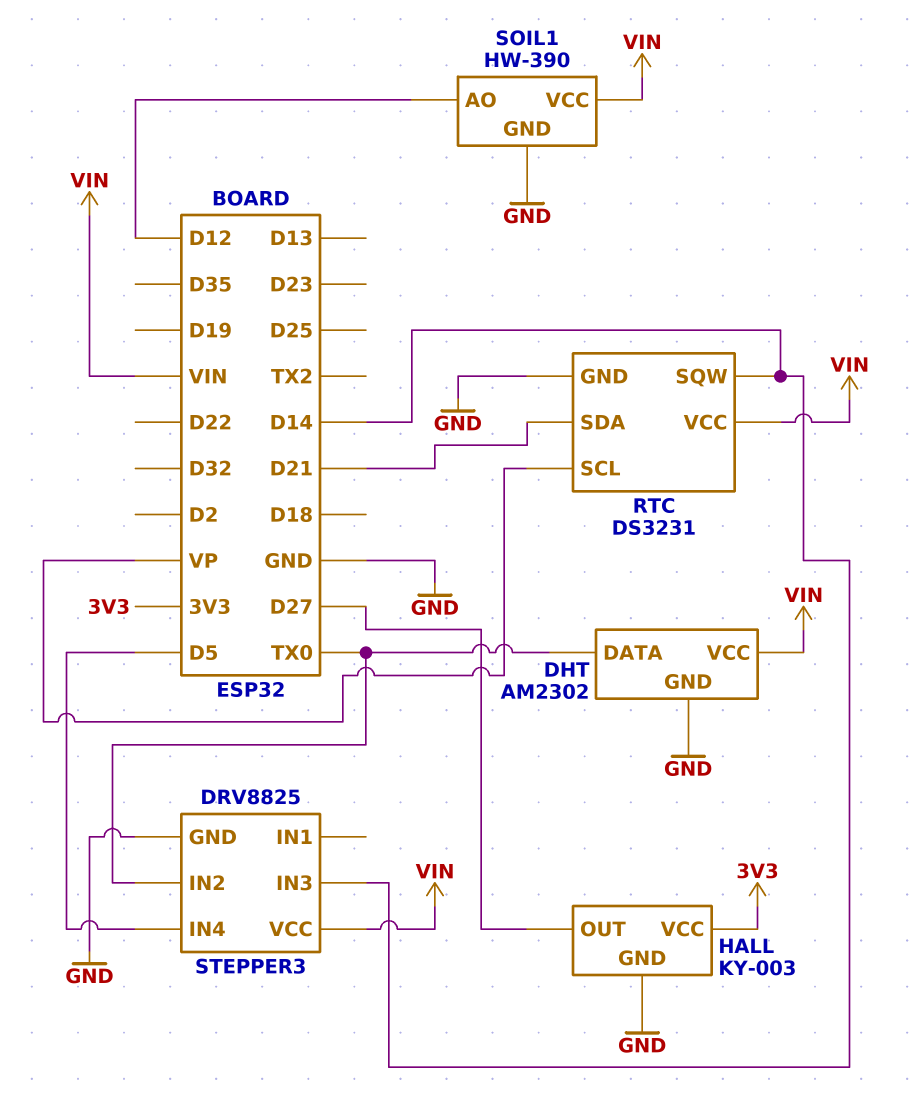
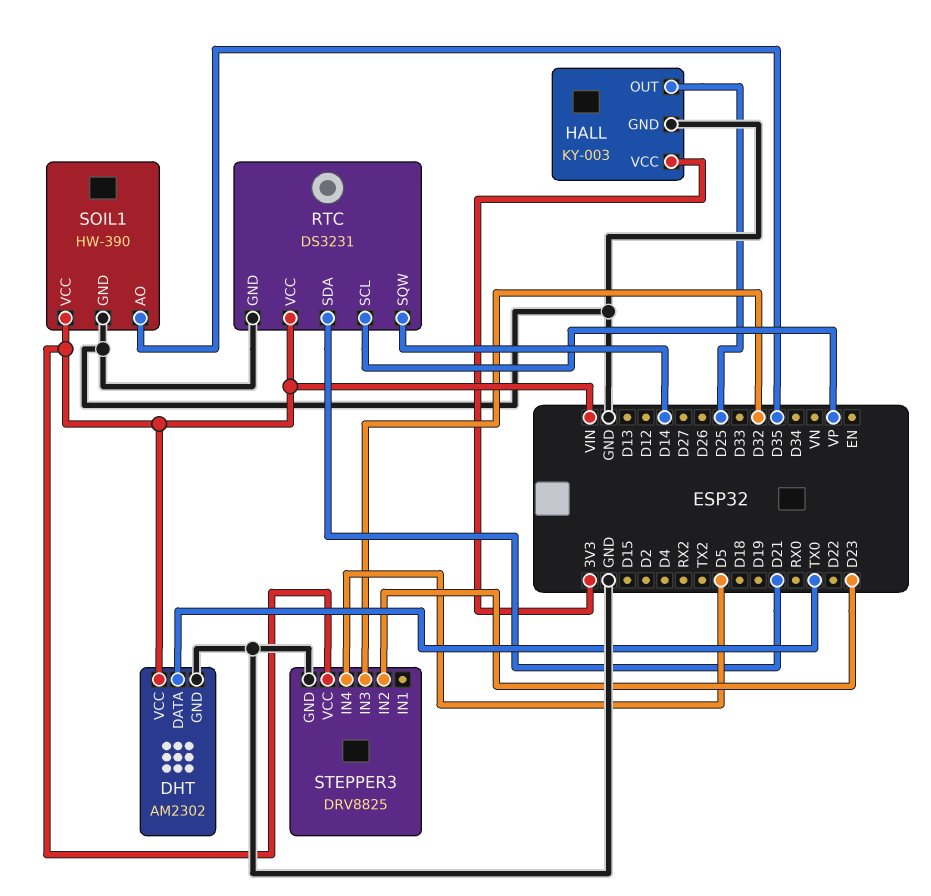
HALL pin OUT: D27 -> D25
SOIL1 pin AO: D12 -> D35
STEPPER3 pin IN2: TX0 -> D23
STEPPER3 pin IN3: D14 -> D32

